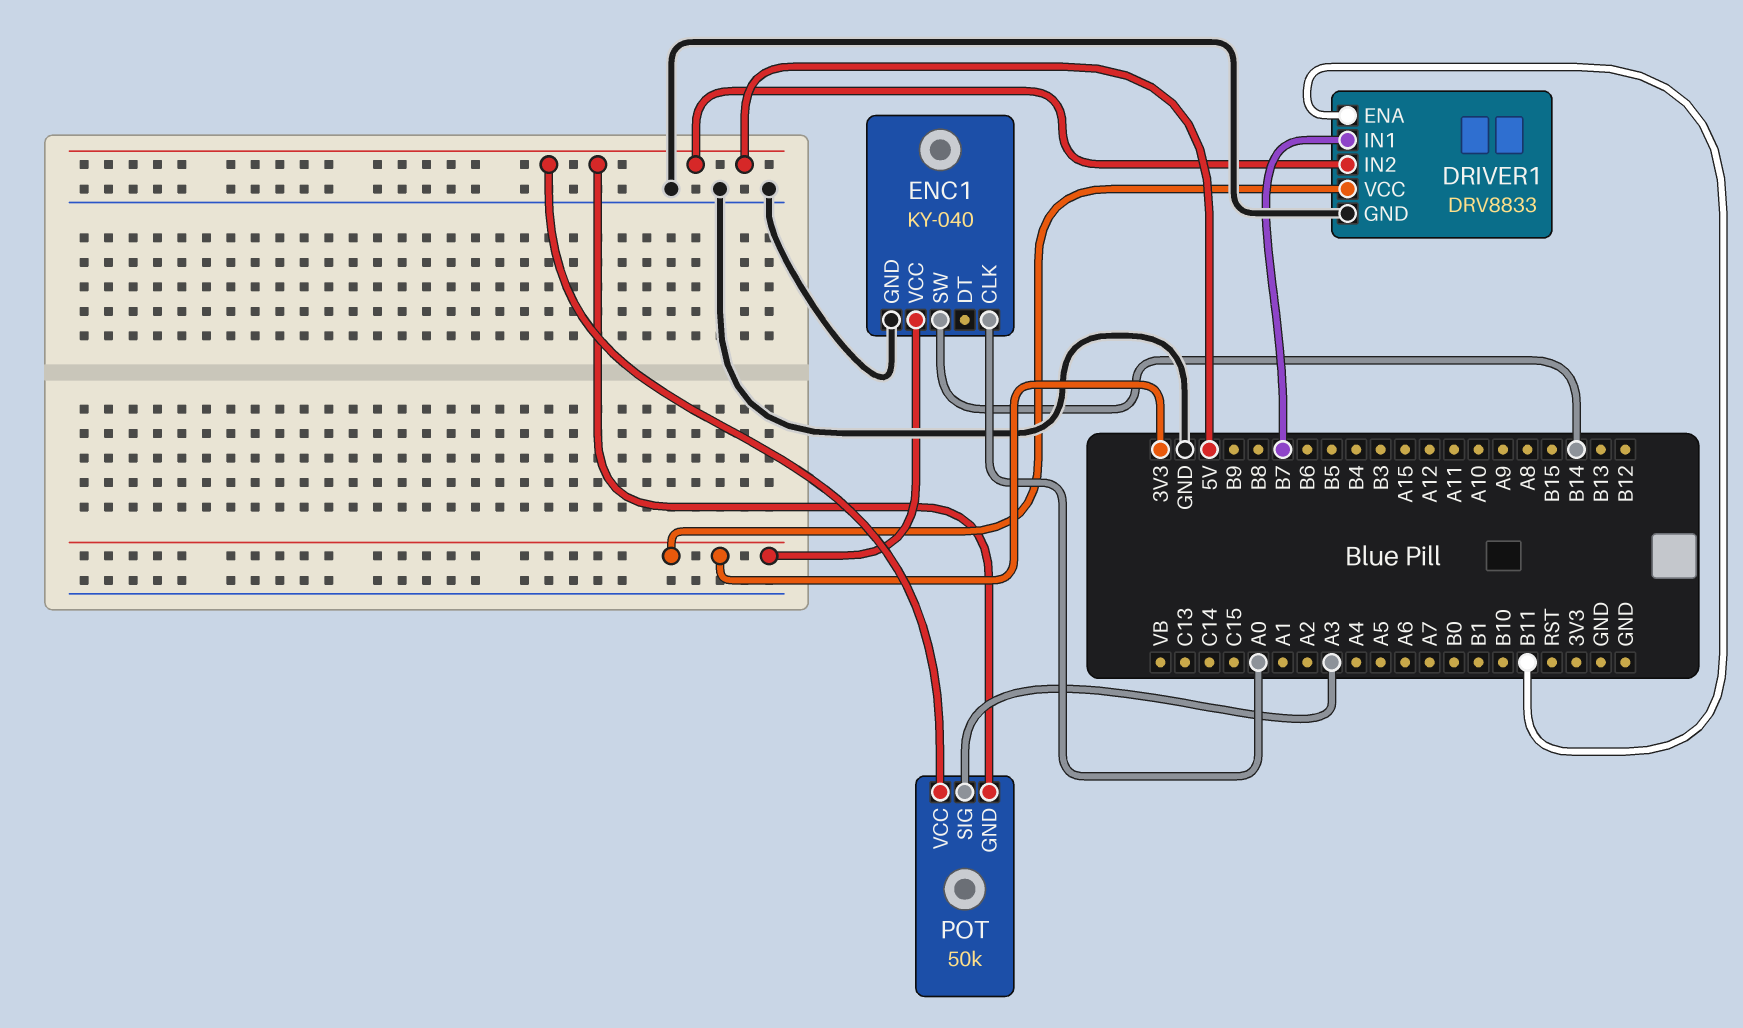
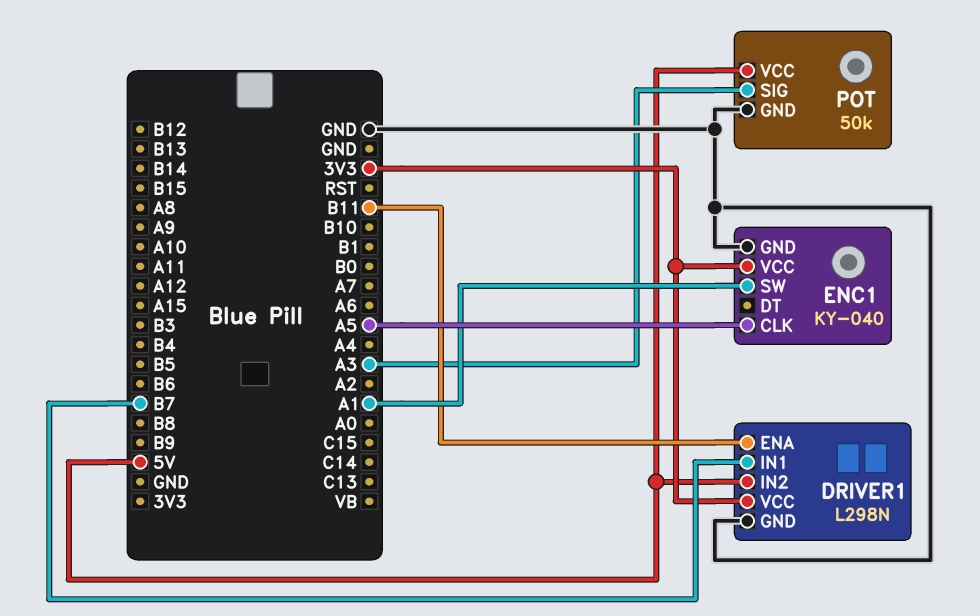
DRIVER1: DRV8833 -> L298N
ENC1 pin CLK: A0 -> A5
ENC1 pin SW: B14 -> A1
POT pin GND: 5V -> GND

